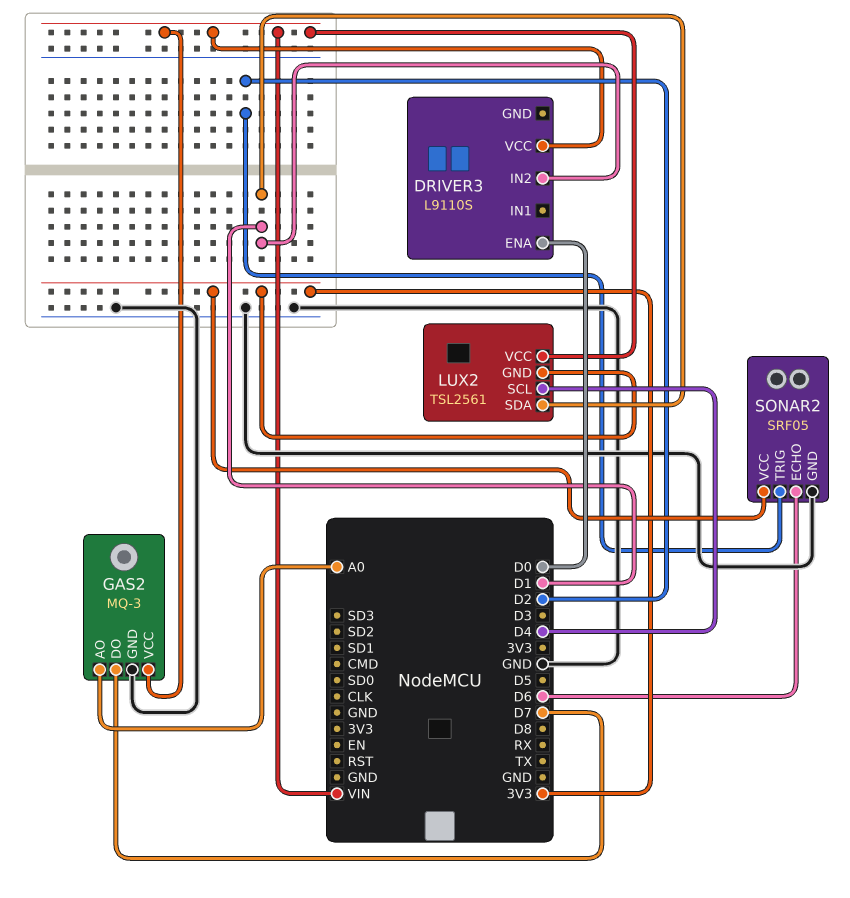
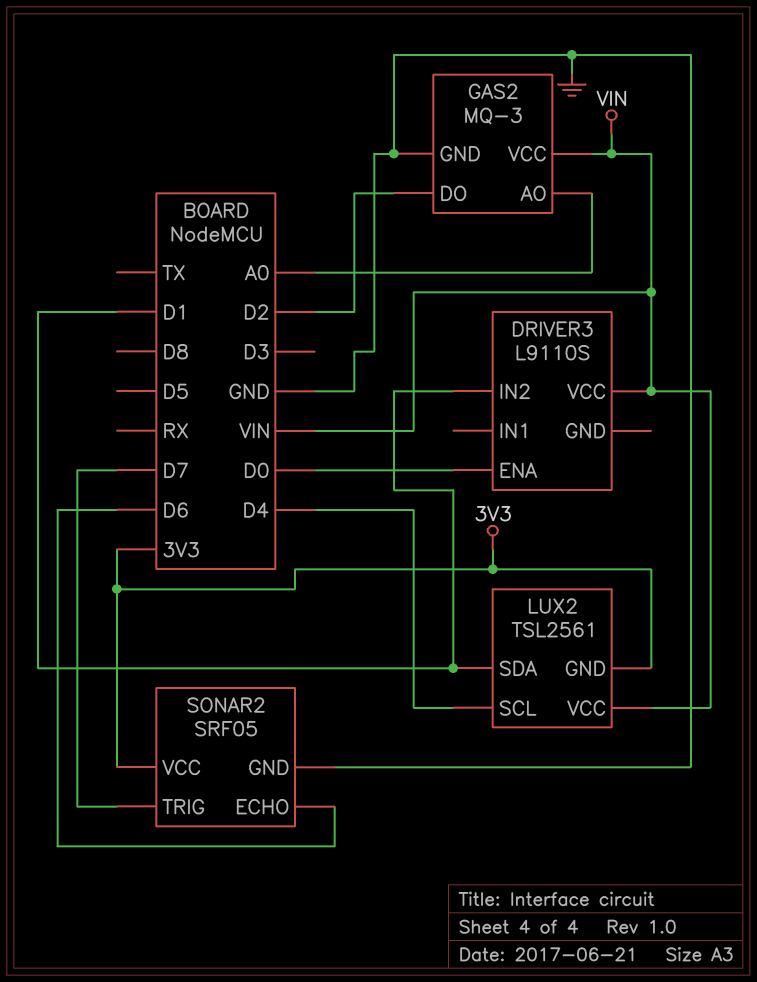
GAS2 pin DO: D7 -> D2
SONAR2 pin TRIG: D2 -> D7

